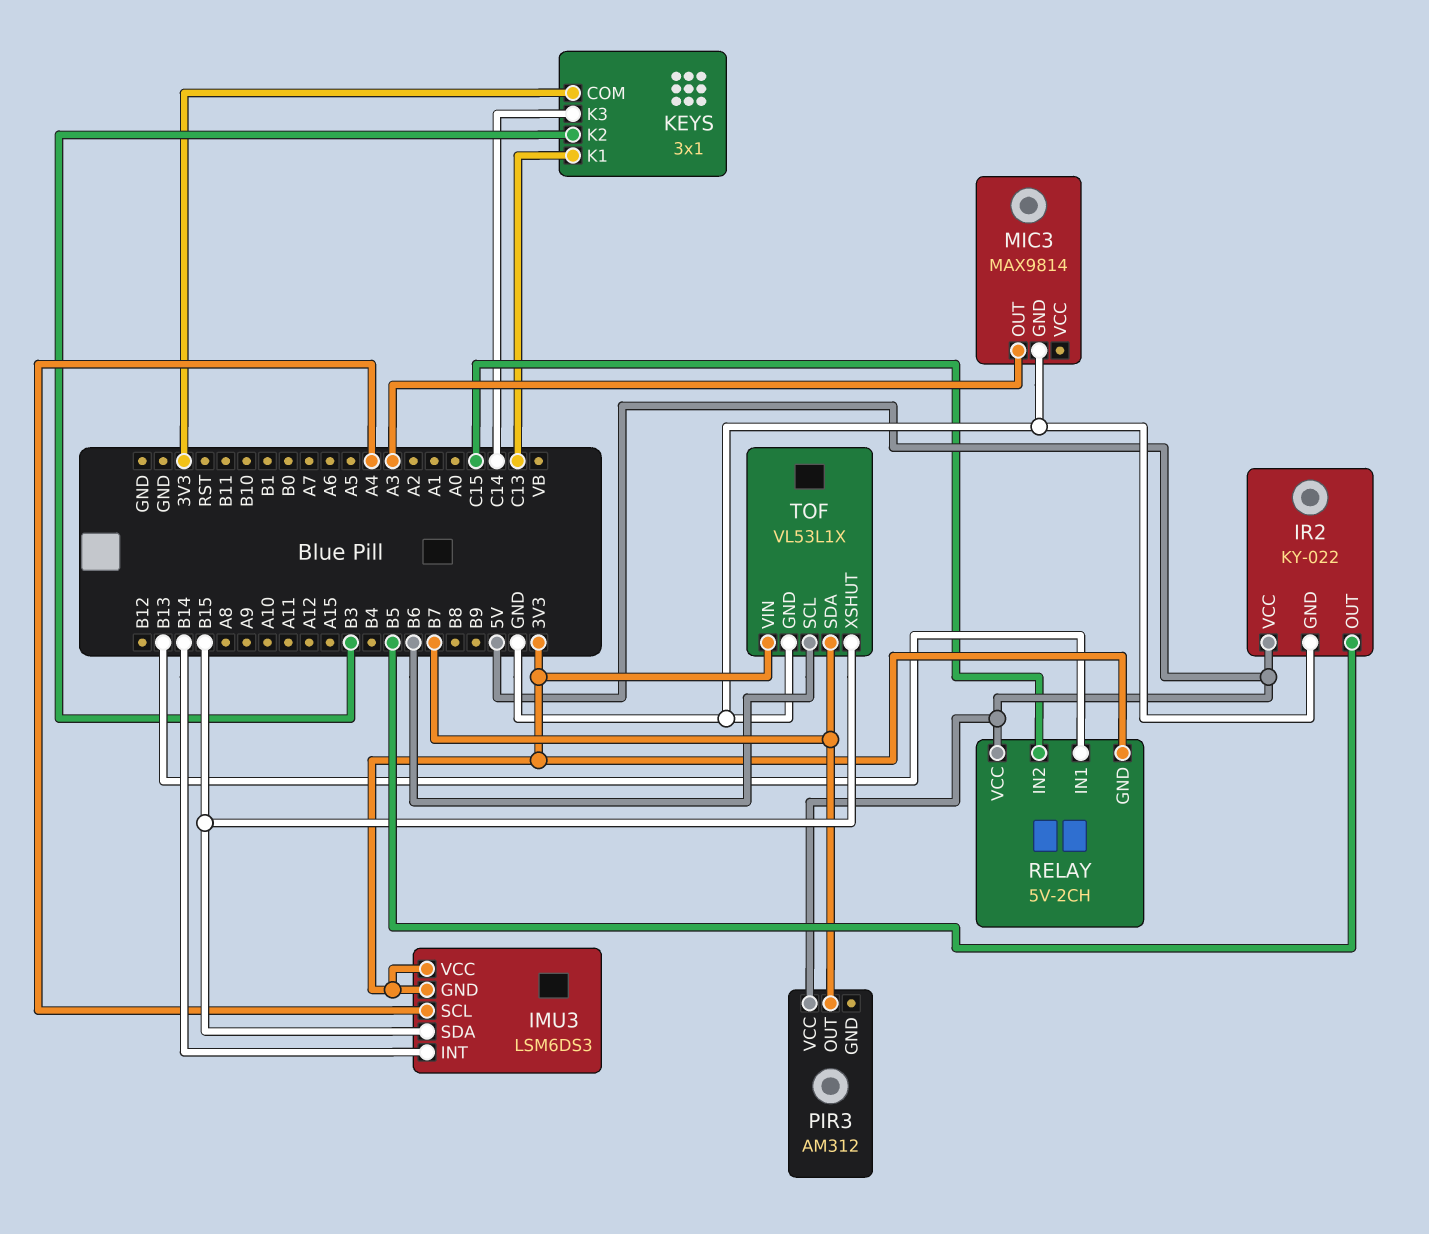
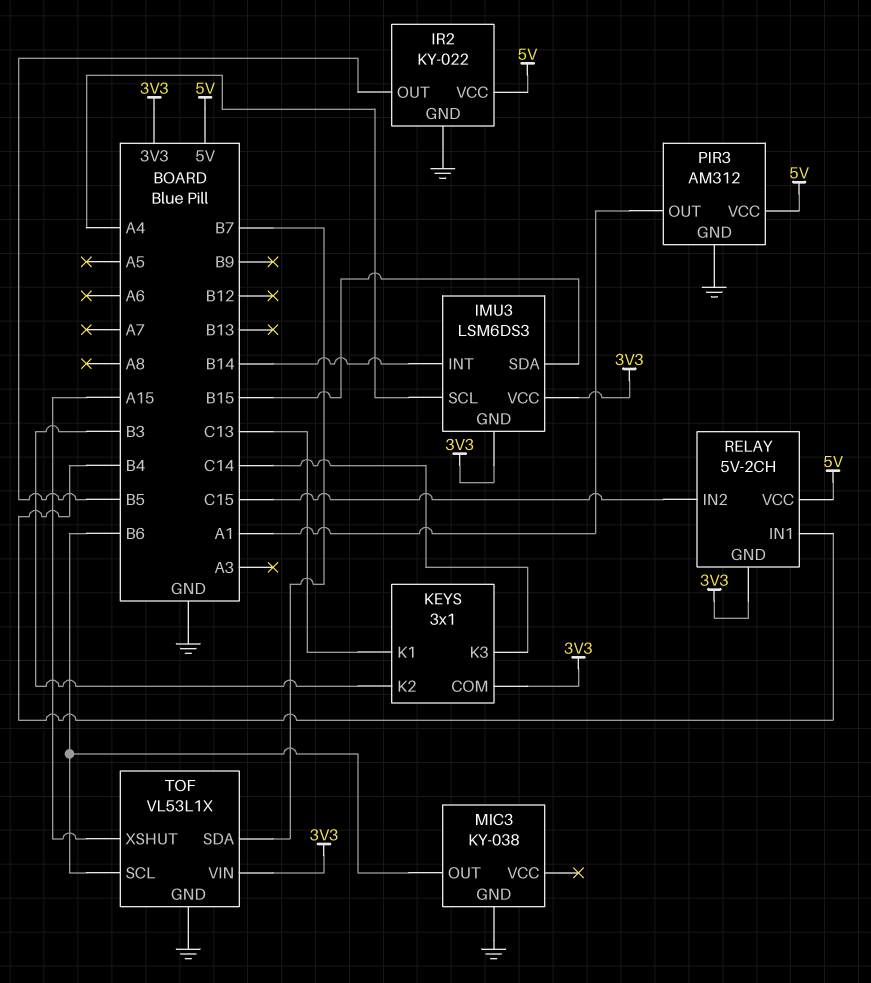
MIC3: MAX9814 -> KY-038
MIC3 pin OUT: A3 -> B6
PIR3 pin GND: none -> GND
PIR3 pin OUT: B7 -> A1
RELAY pin IN1: B13 -> B4
TOF pin XSHUT: B15 -> A15

